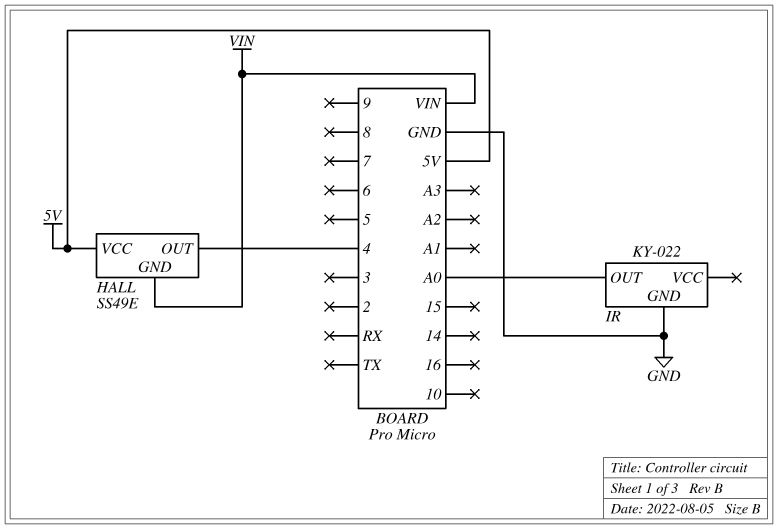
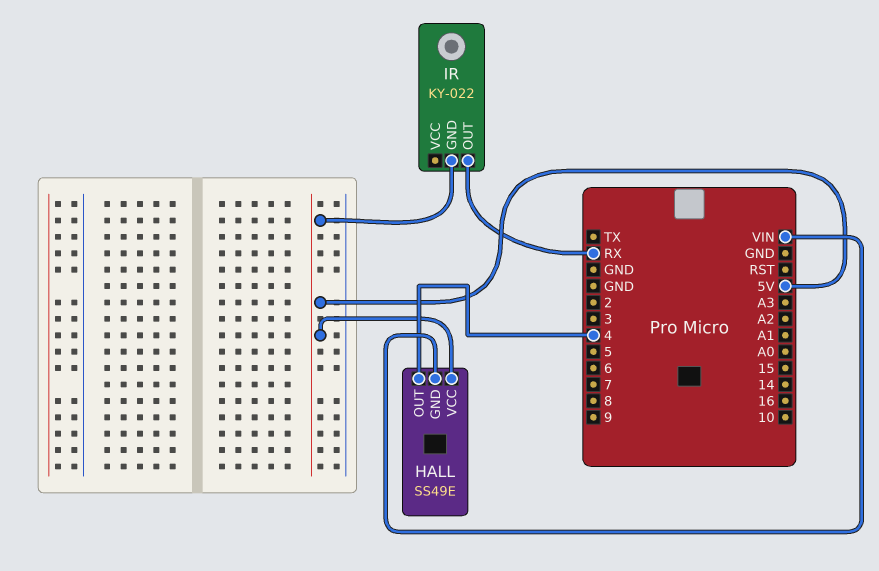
IR pin GND: GND -> 5V
IR pin OUT: A0 -> RX

